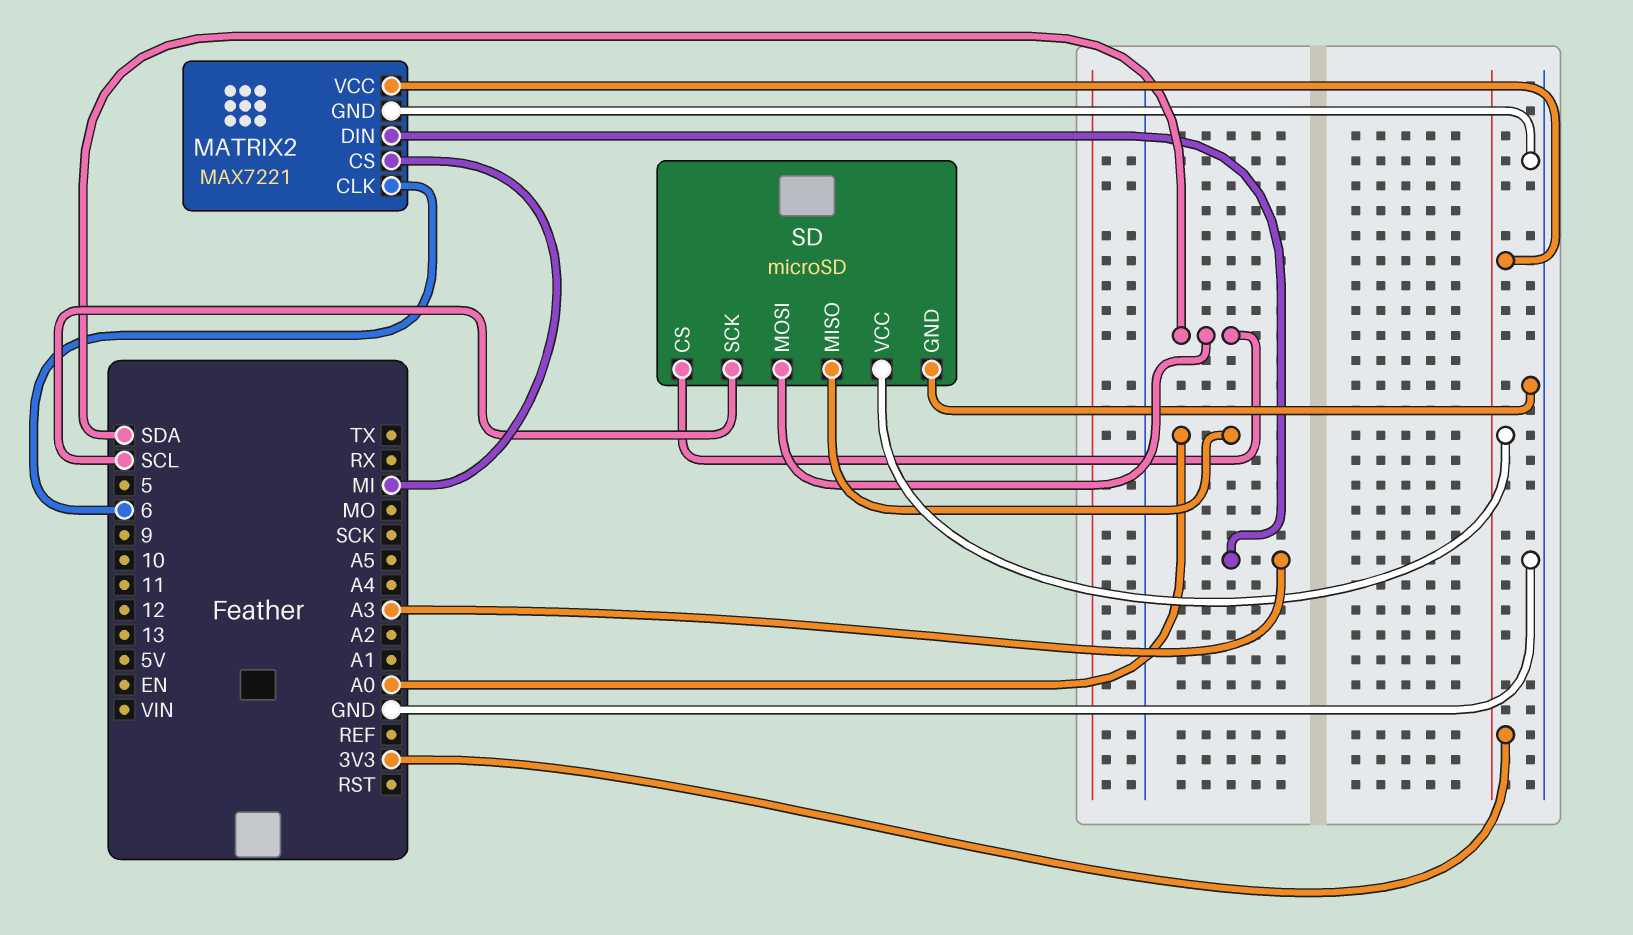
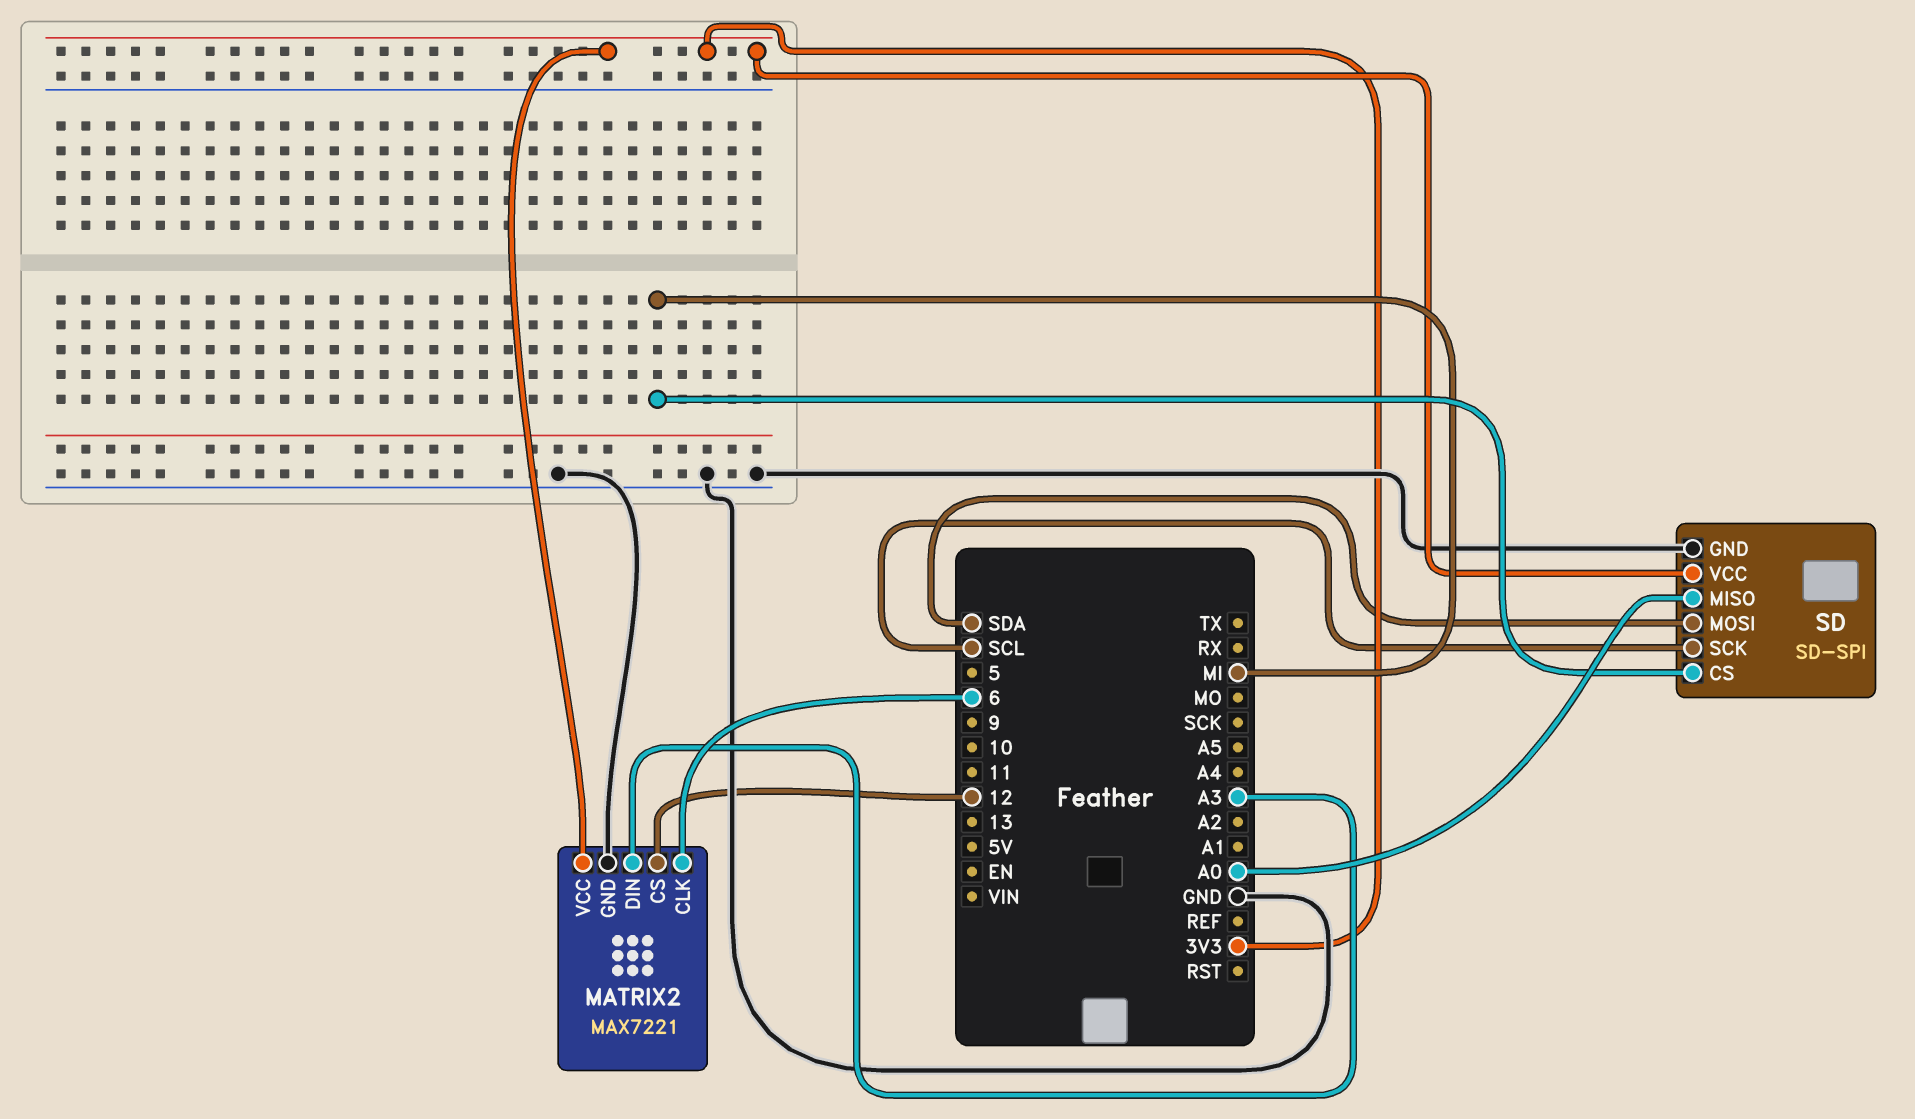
MATRIX2 pin CS: MI -> 12
SD: microSD -> SD-SPI
SD pin CS: SDA -> MI

